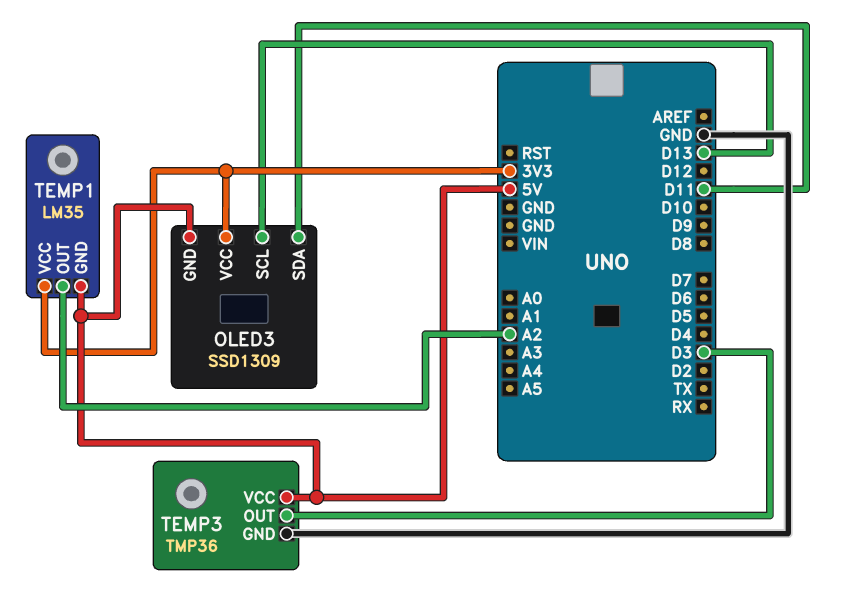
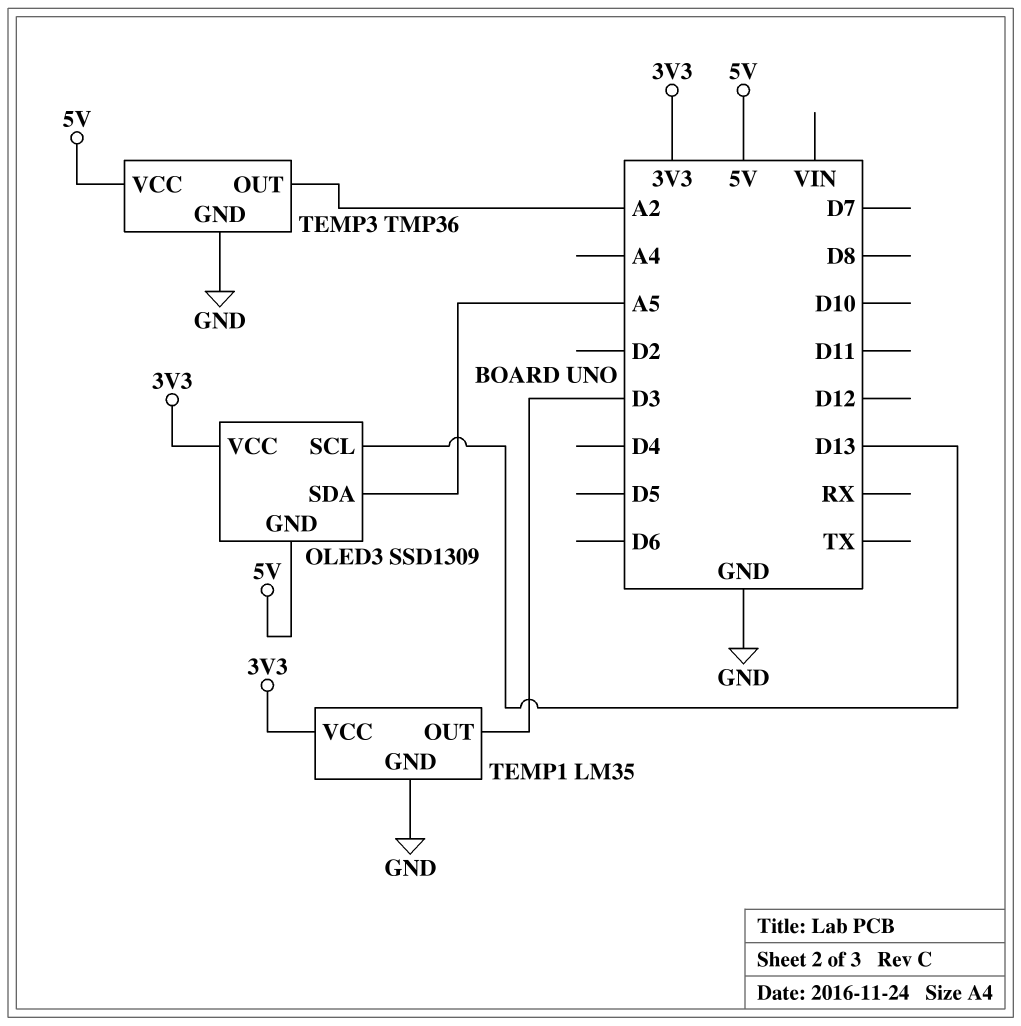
OLED3 pin SDA: D11 -> A5
TEMP1 pin GND: 5V -> GND
TEMP1 pin OUT: A2 -> D3
TEMP3 pin OUT: D3 -> A2

